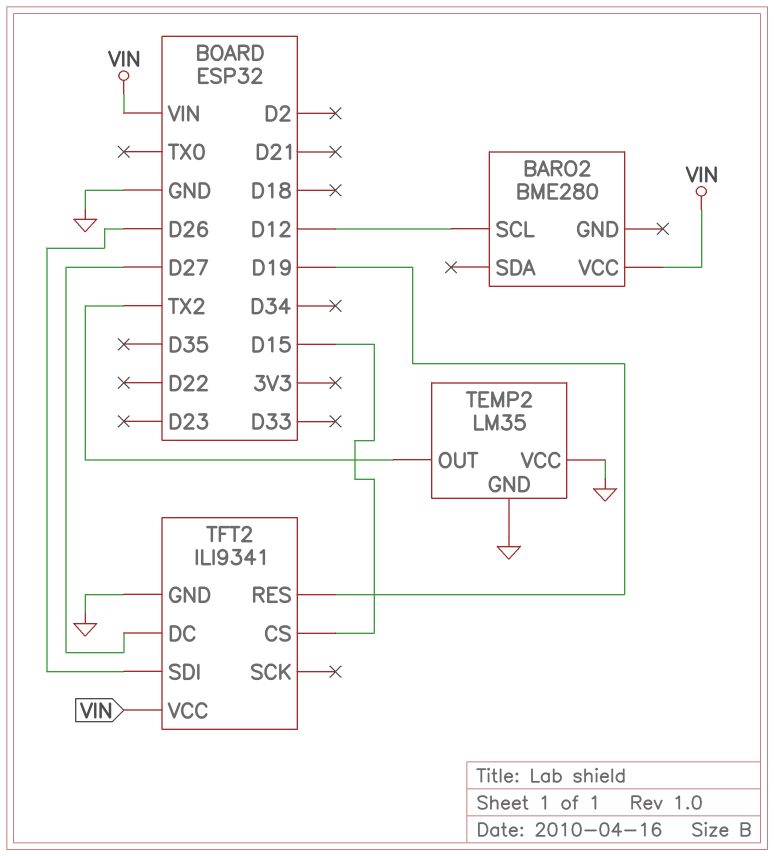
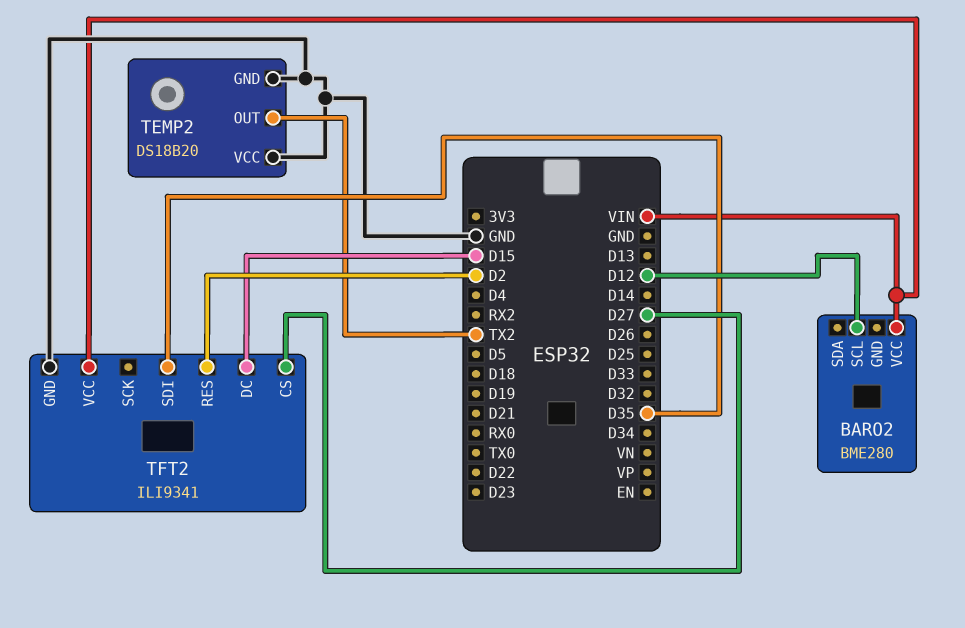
TEMP2: LM35 -> DS18B20
TFT2 pin CS: D15 -> D27
TFT2 pin DC: D27 -> D15
TFT2 pin RES: D19 -> D2
TFT2 pin SDI: D26 -> D35

